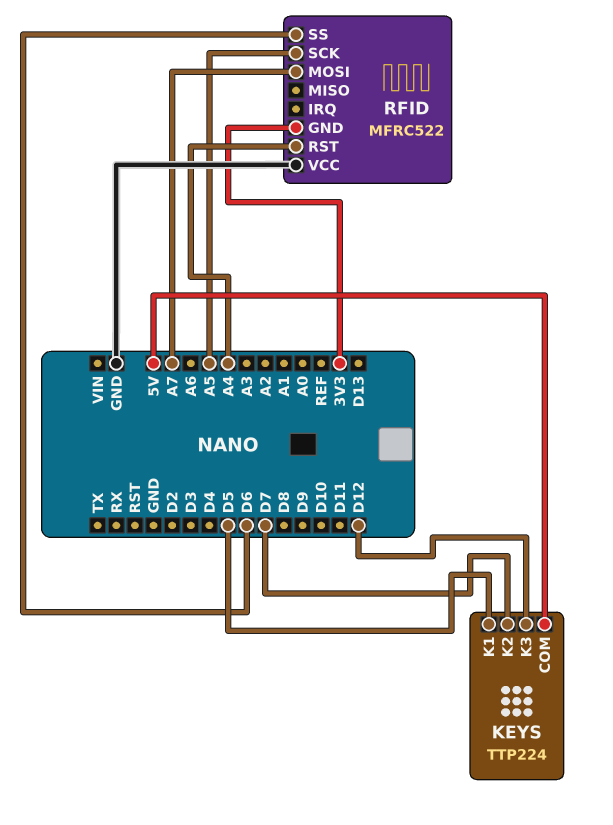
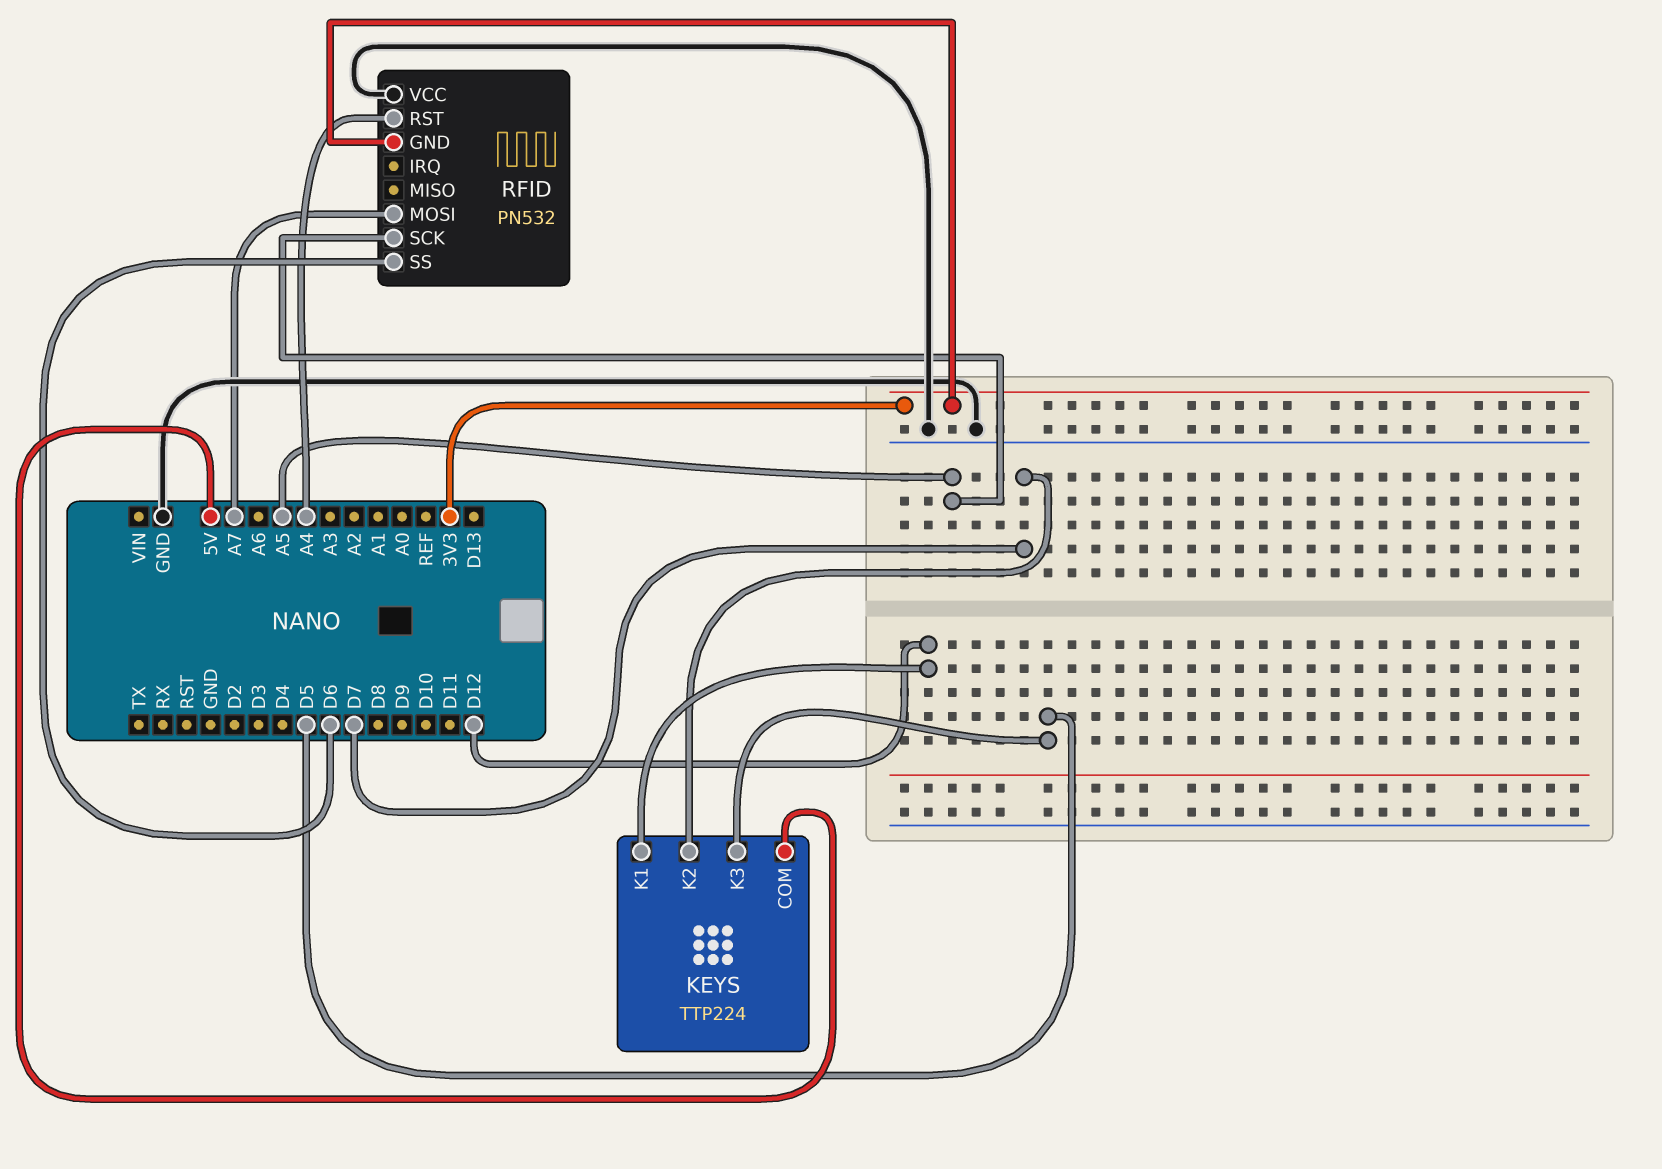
KEYS pin K1: D5 -> D12
KEYS pin K3: D12 -> D5
RFID: MFRC522 -> PN532

